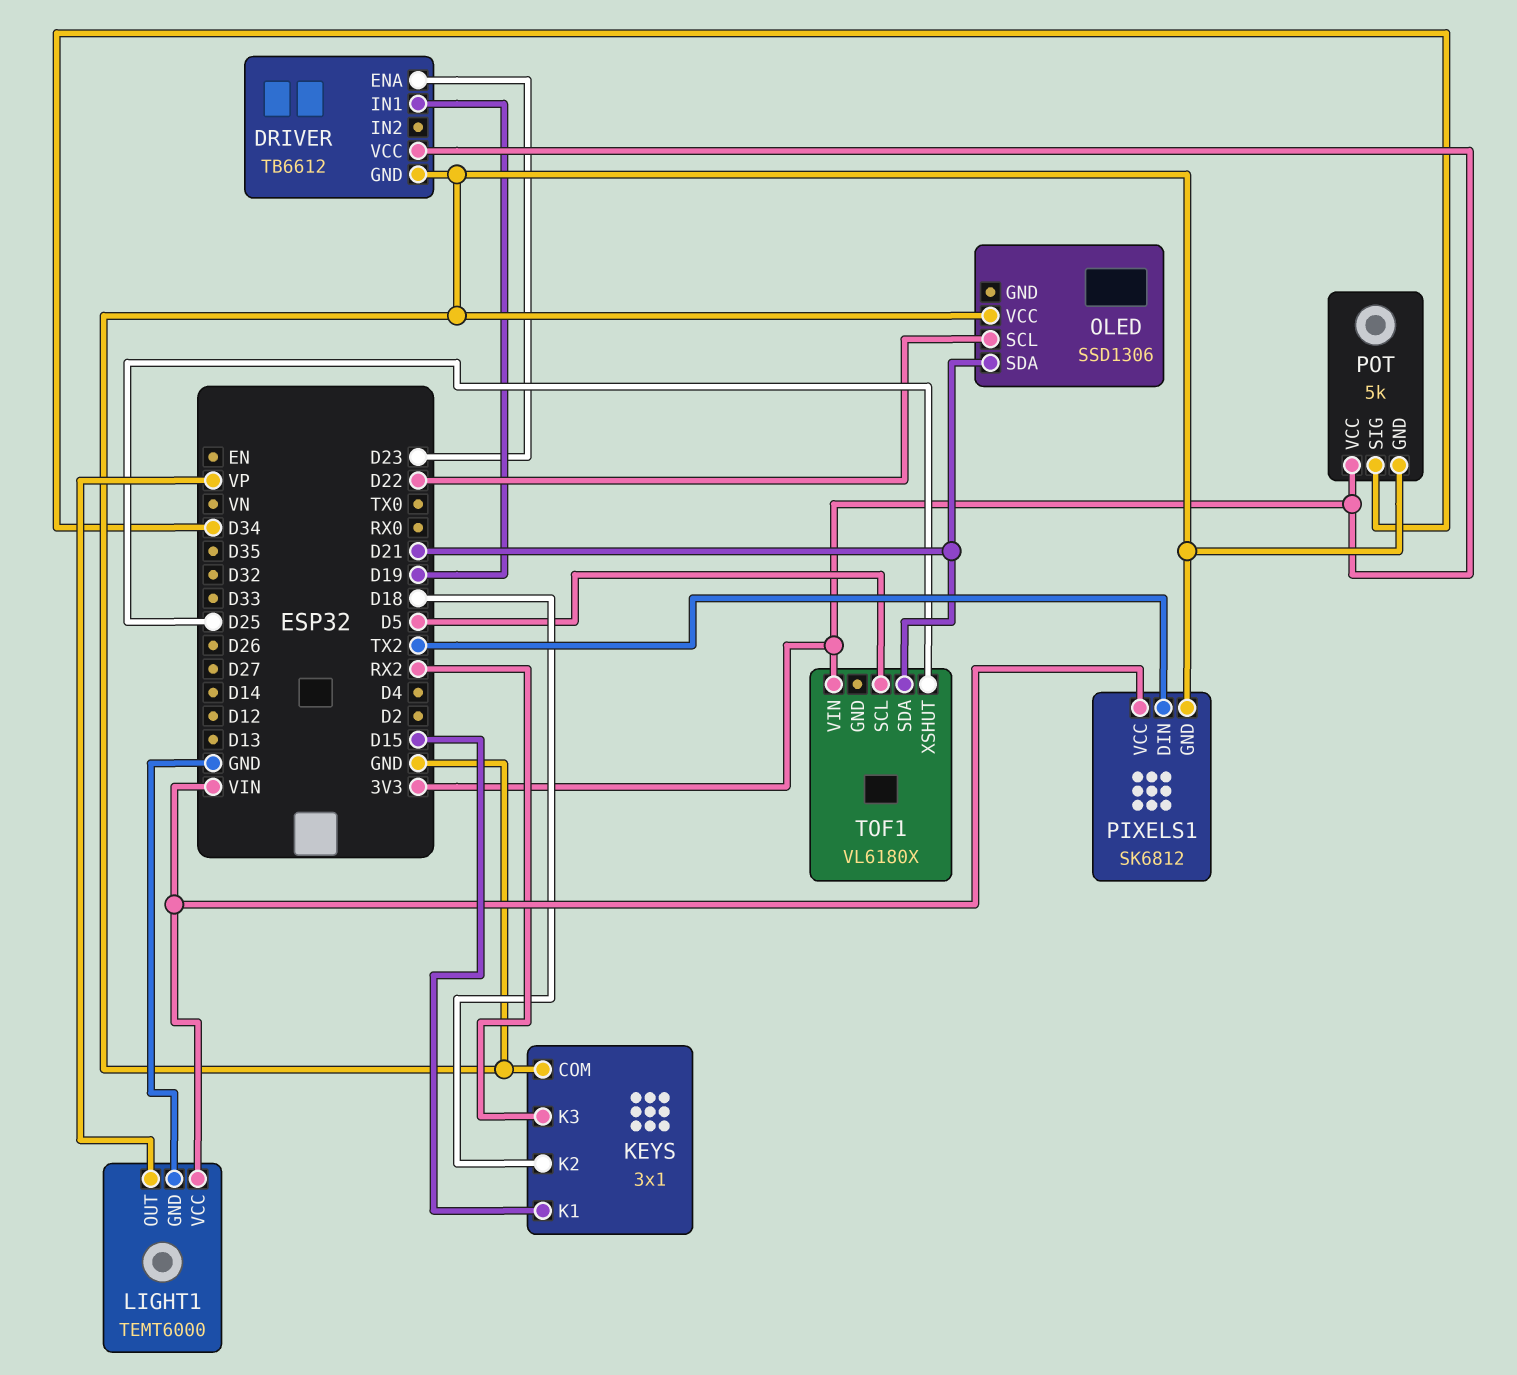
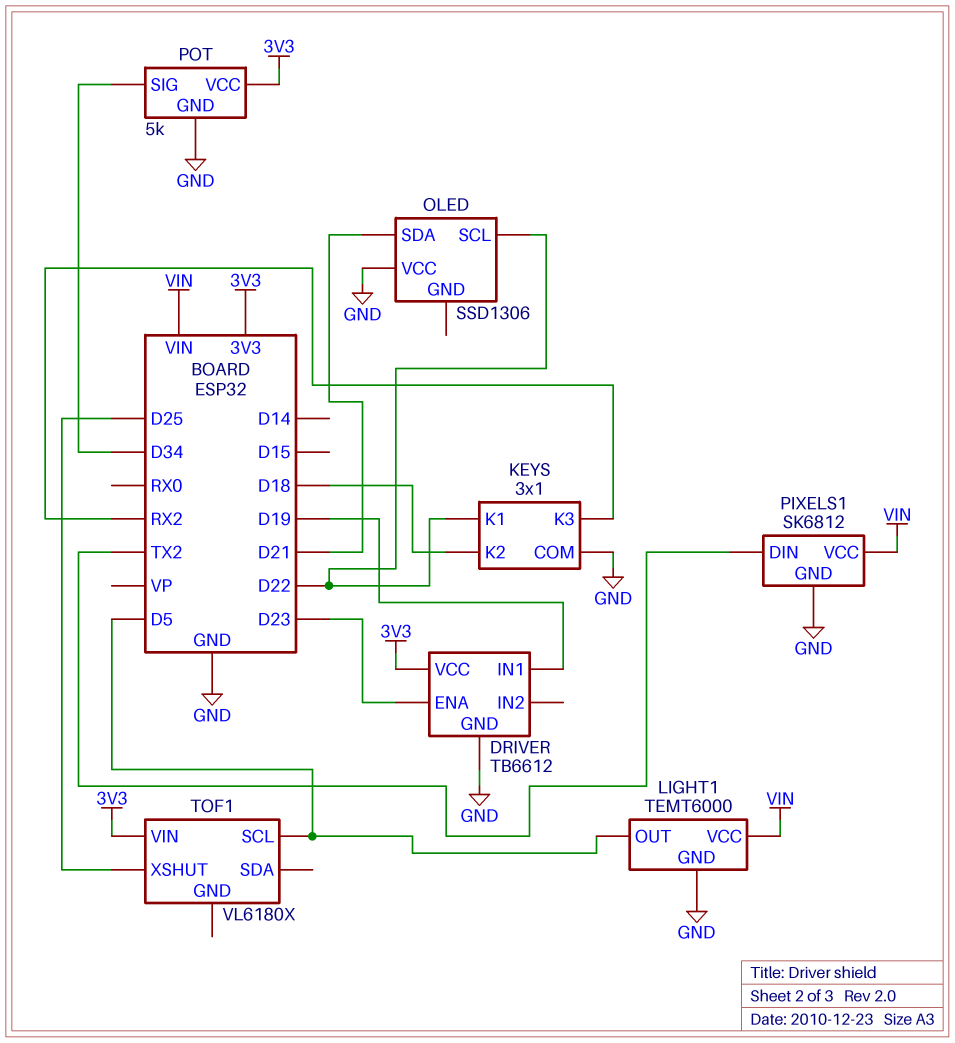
KEYS pin K1: D15 -> D22
LIGHT1 pin OUT: VP -> D5
TOF1 pin SDA: D21 -> none

